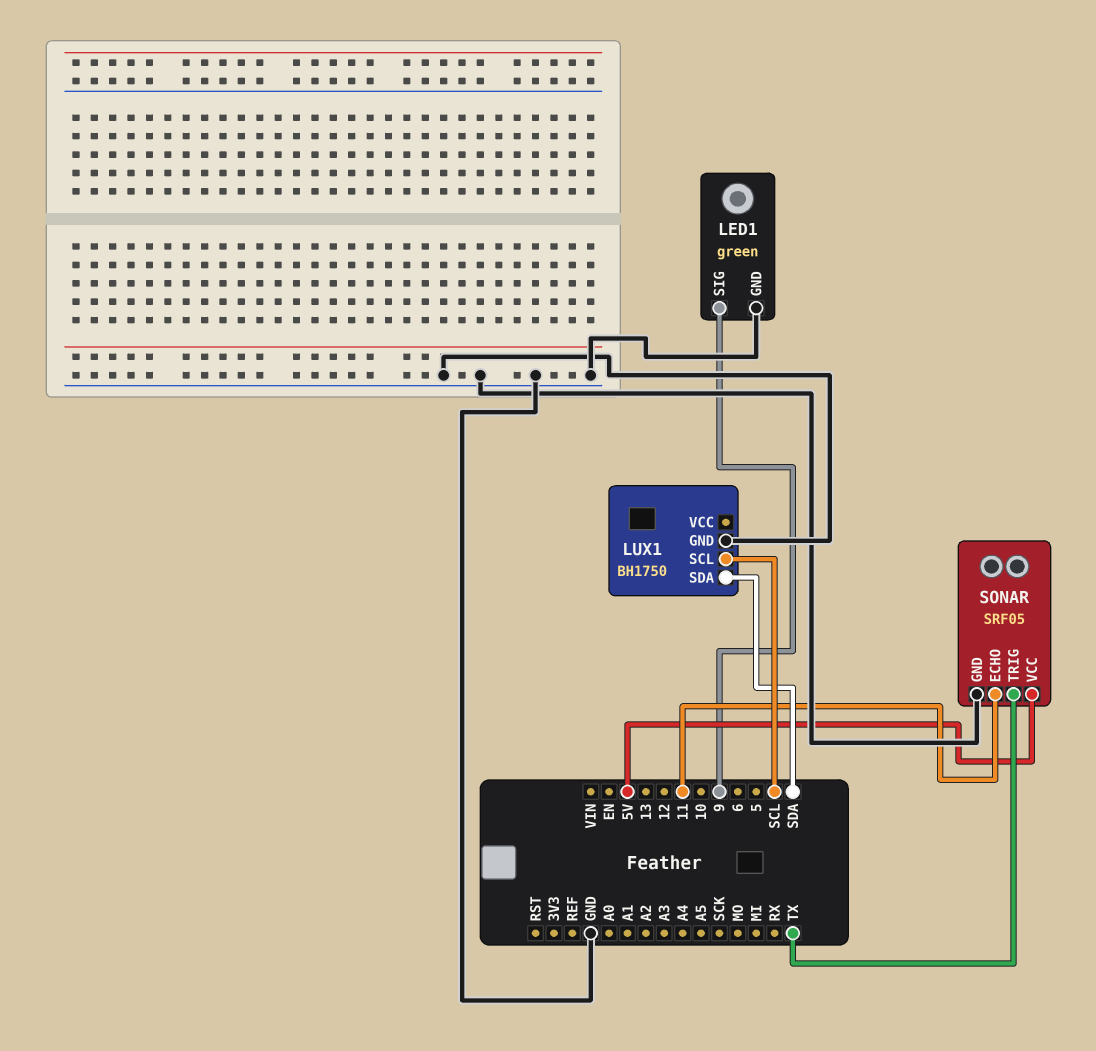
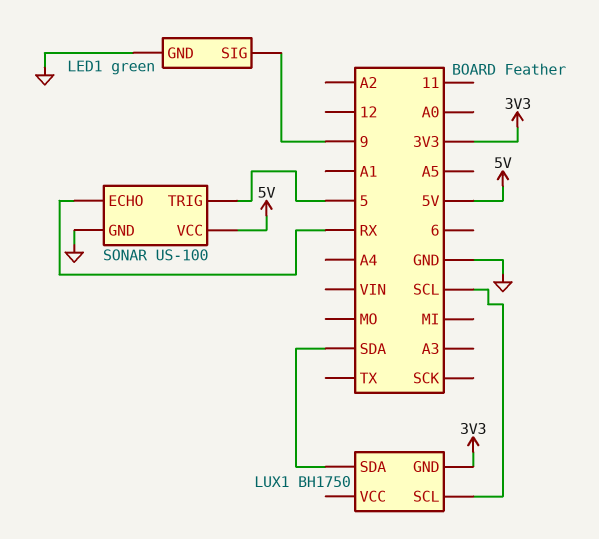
LUX1 pin GND: GND -> 3V3
SONAR: SRF05 -> US-100
SONAR pin ECHO: 11 -> RX
SONAR pin TRIG: TX -> 5

